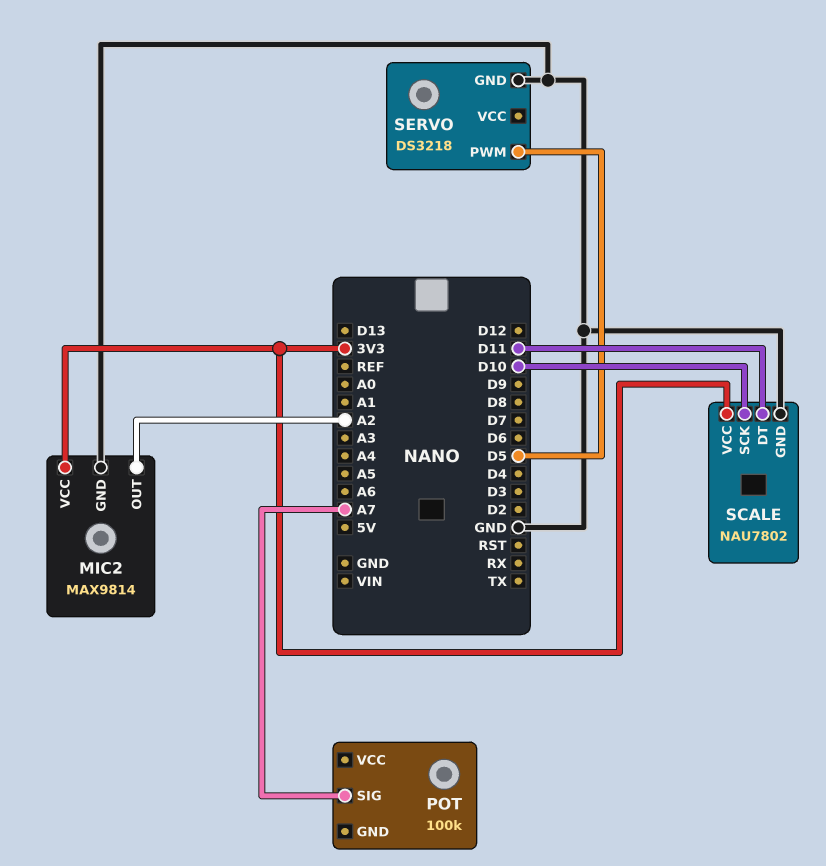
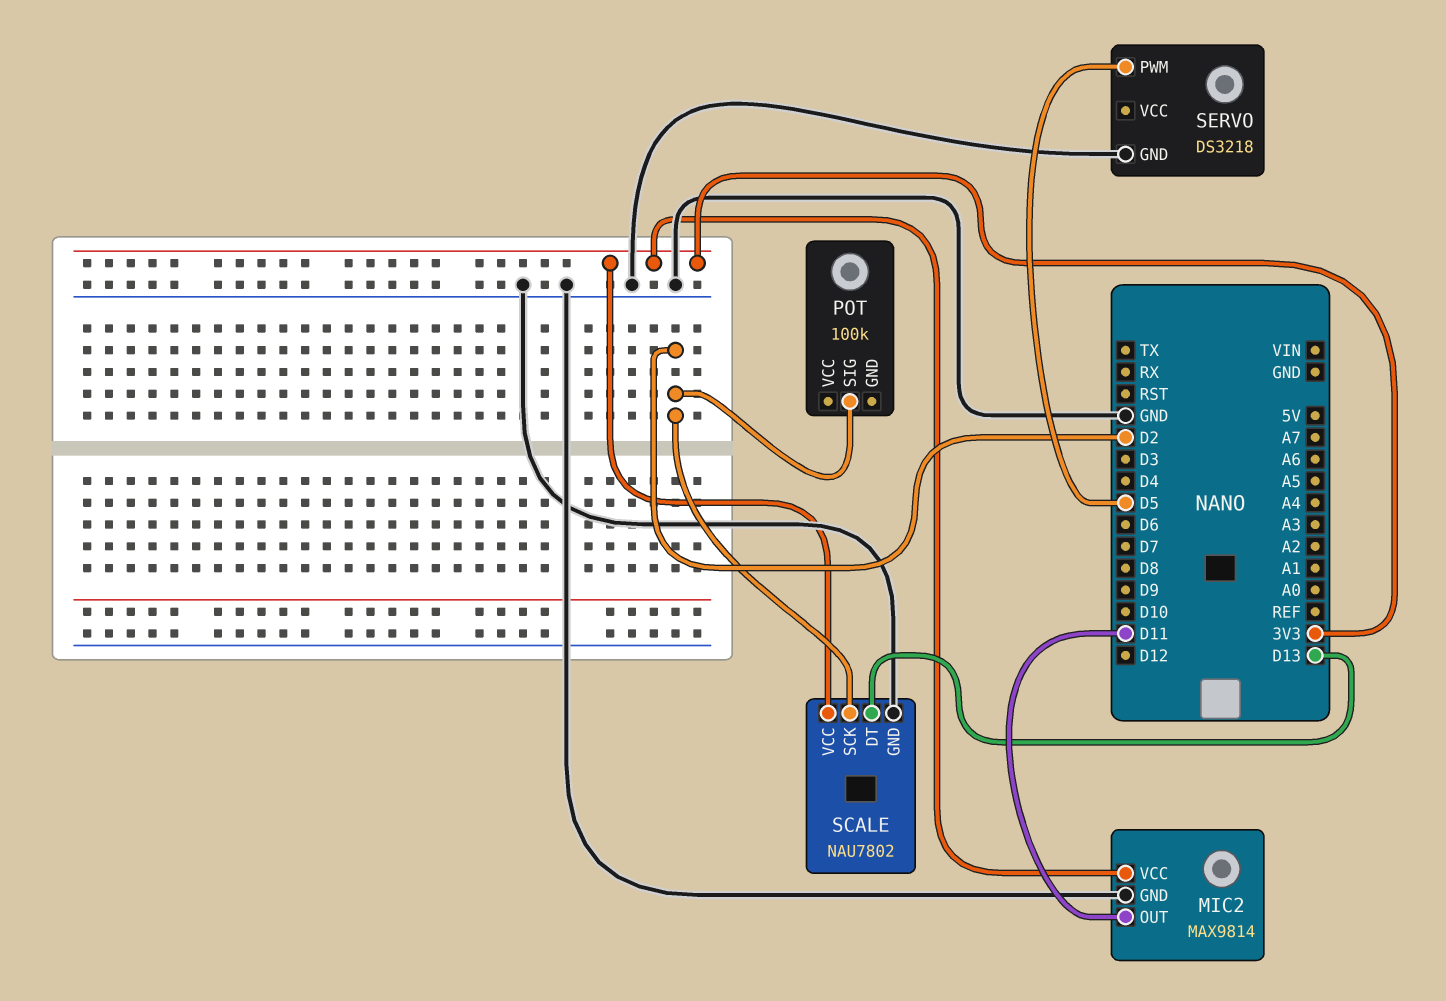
MIC2 pin OUT: A2 -> D11
POT pin SIG: A7 -> D2
SCALE pin DT: D11 -> D13
SCALE pin SCK: D10 -> D2

